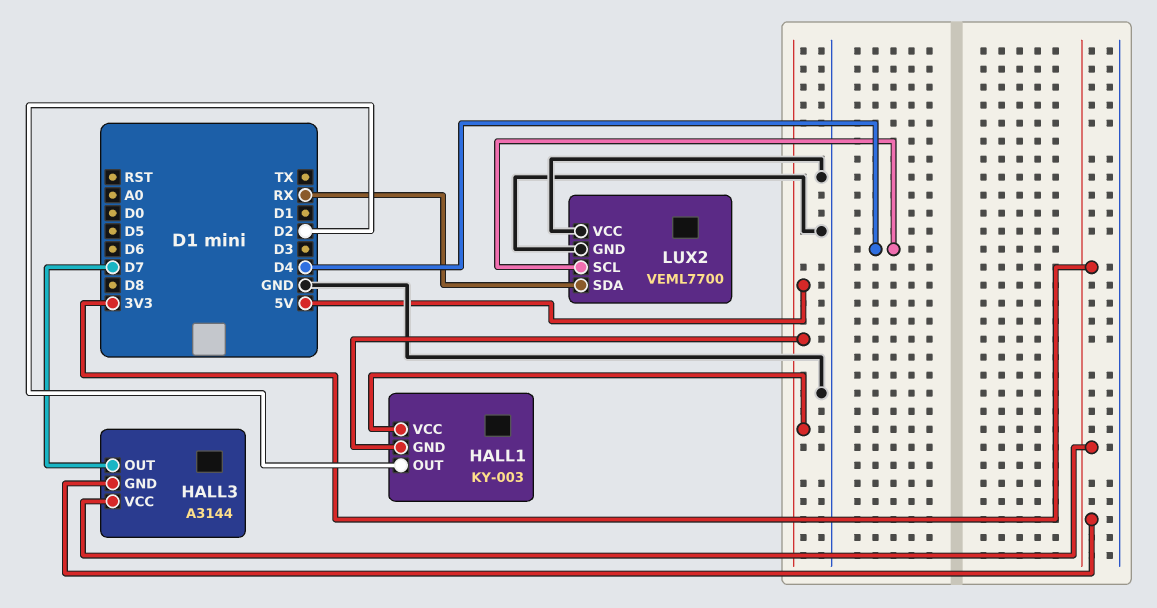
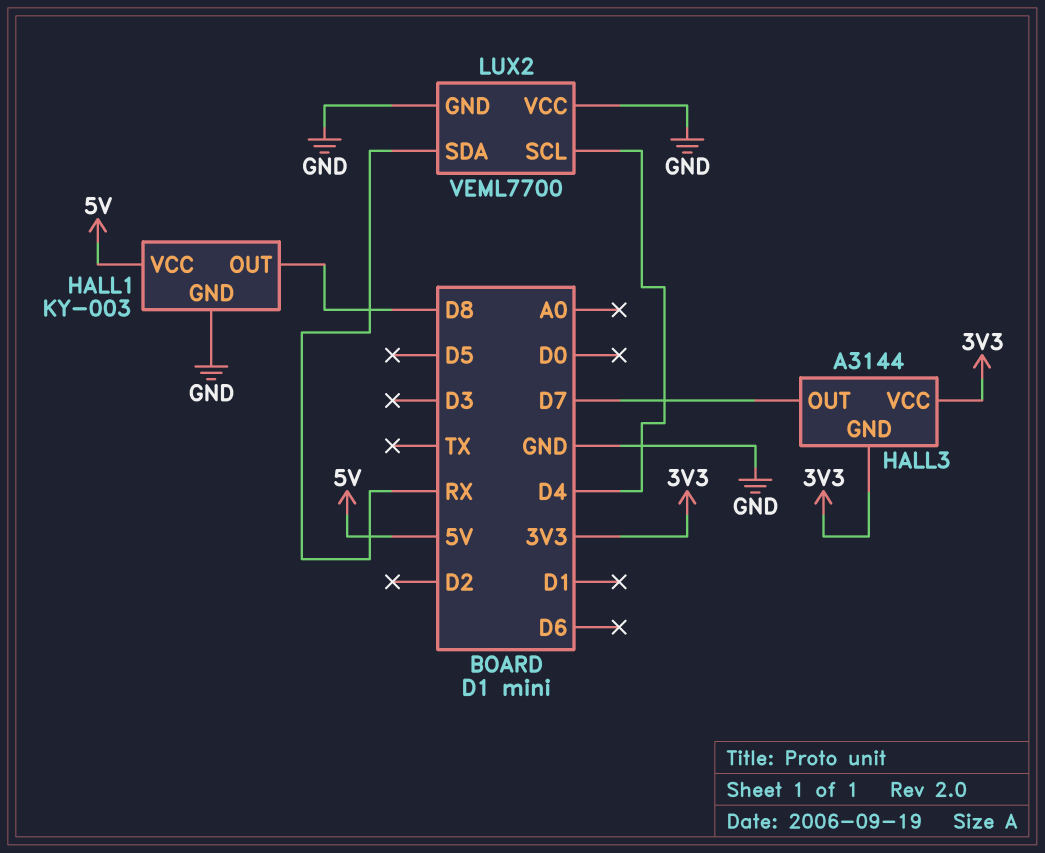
HALL1 pin GND: 5V -> GND
HALL1 pin OUT: D2 -> D8

